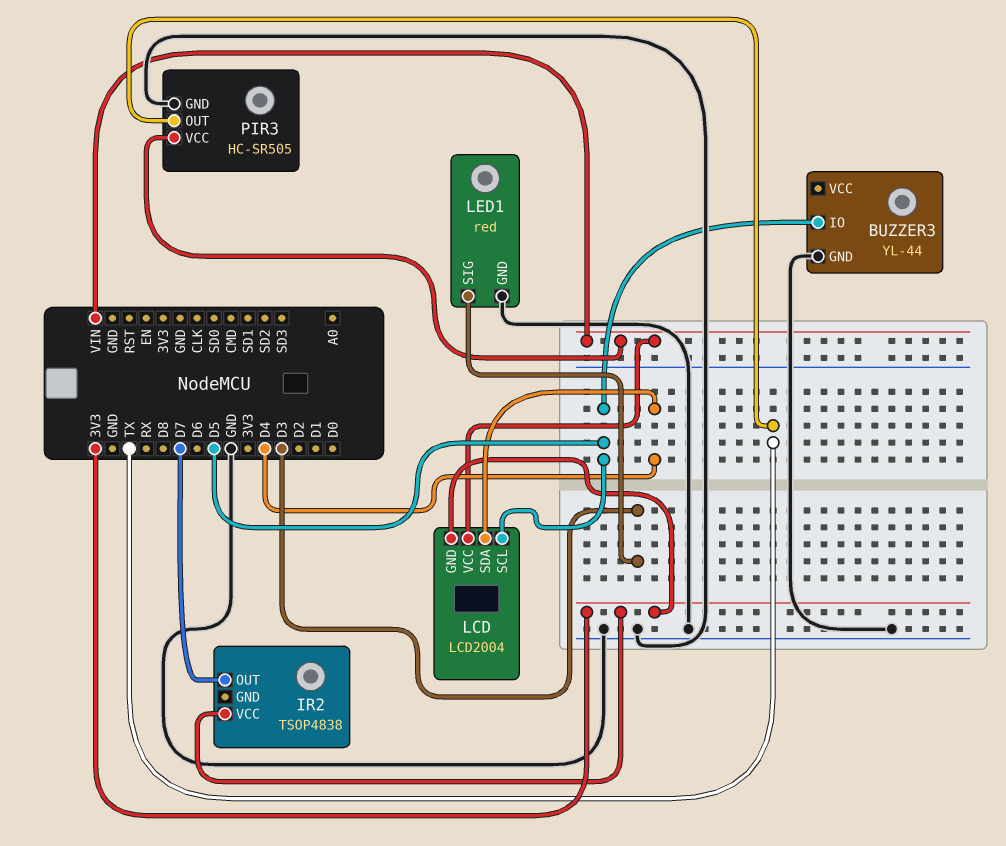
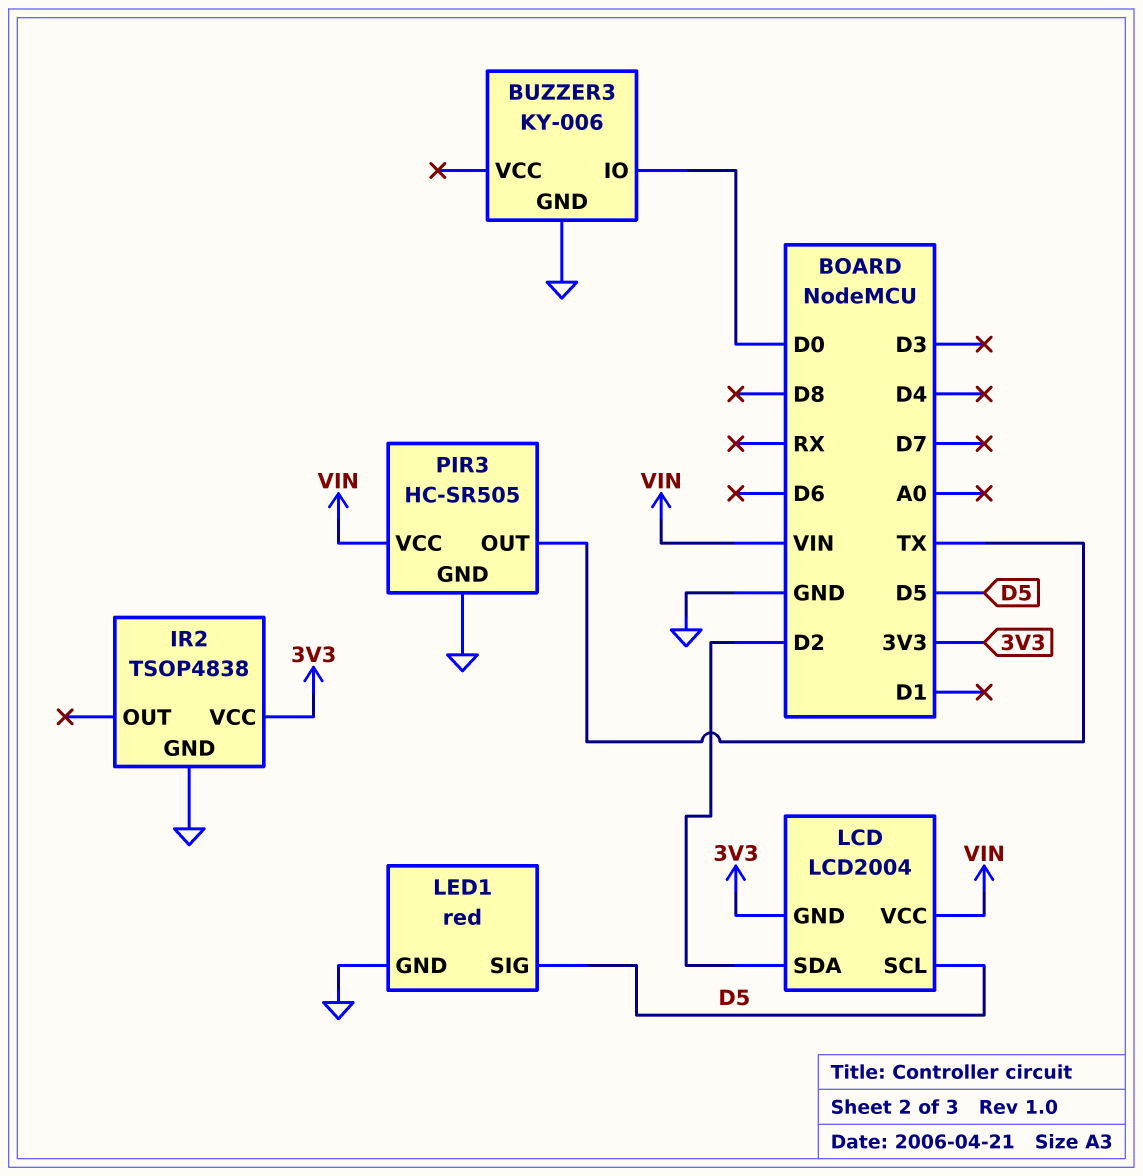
BUZZER3: YL-44 -> KY-006
BUZZER3 pin IO: D5 -> D0
IR2 pin GND: none -> GND
IR2 pin OUT: D7 -> none
LCD pin SDA: D4 -> D2
LED1 pin SIG: D3 -> D5

